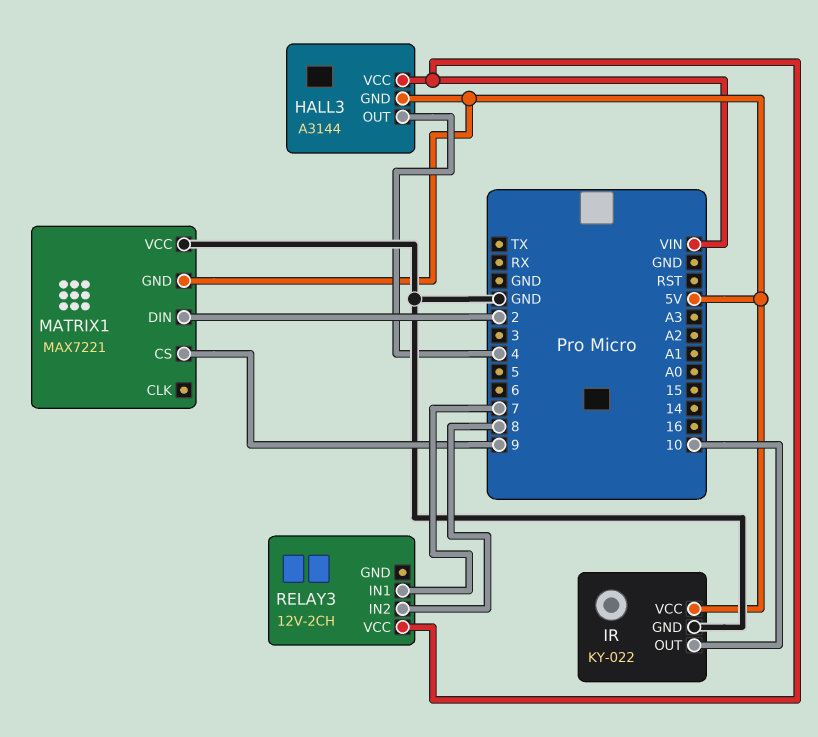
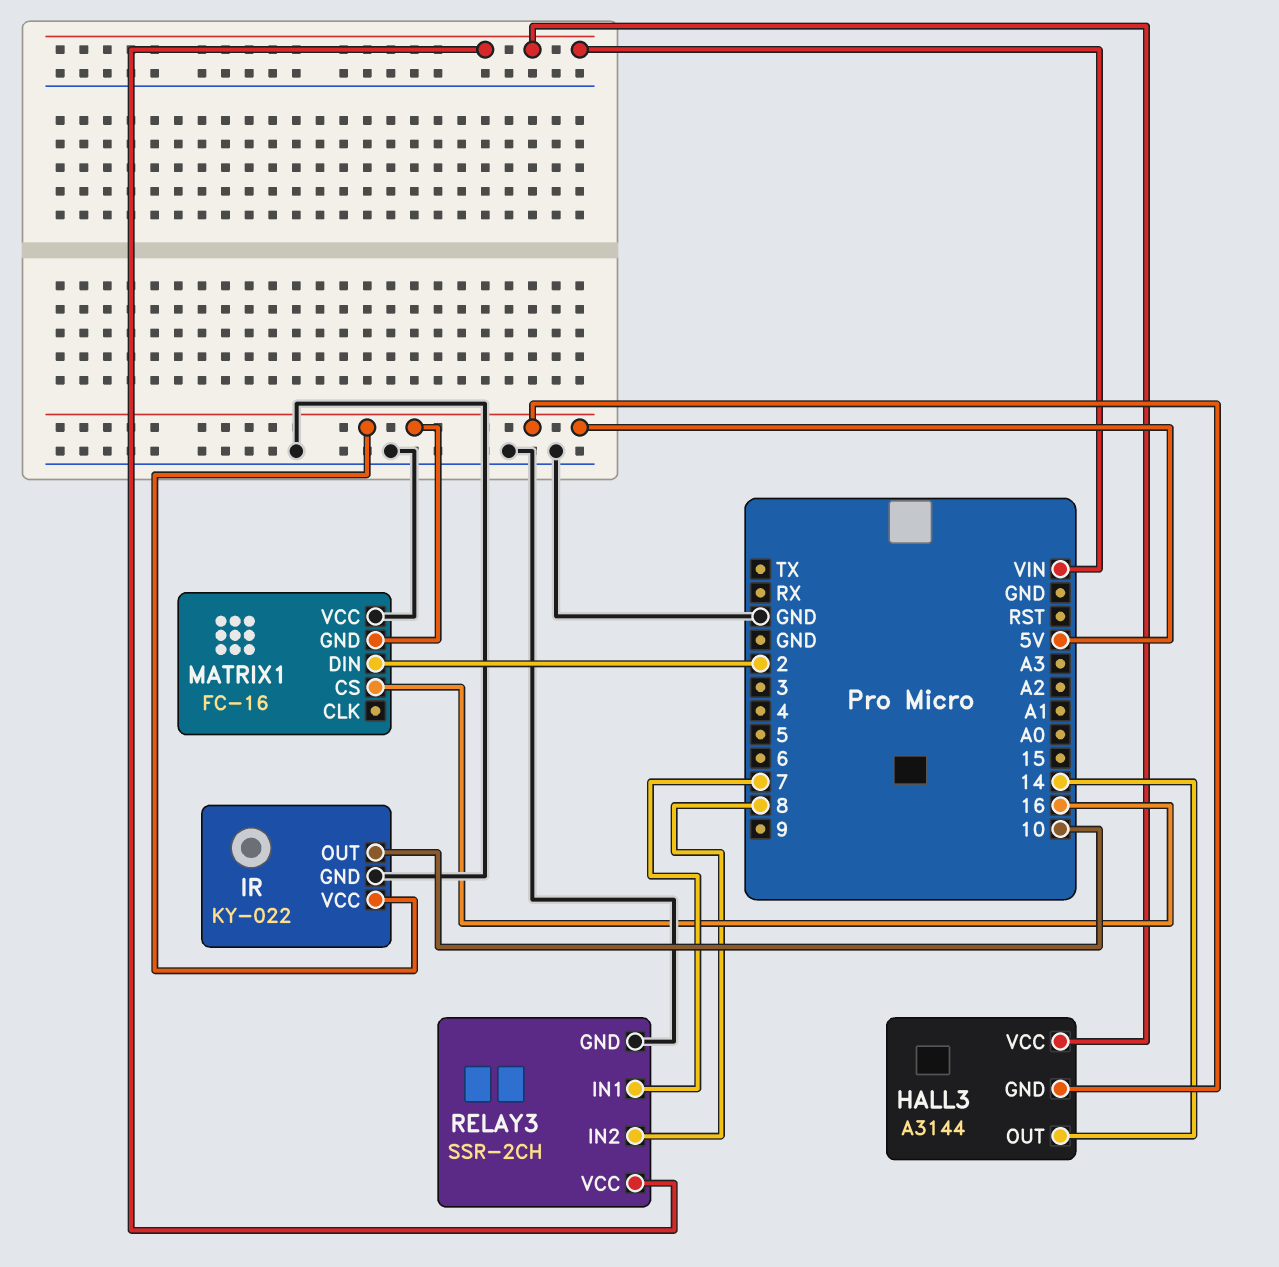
HALL3 pin OUT: 4 -> 14
MATRIX1: MAX7221 -> FC-16
MATRIX1 pin CS: 9 -> 16
RELAY3: 12V-2CH -> SSR-2CH
RELAY3 pin GND: none -> GND

